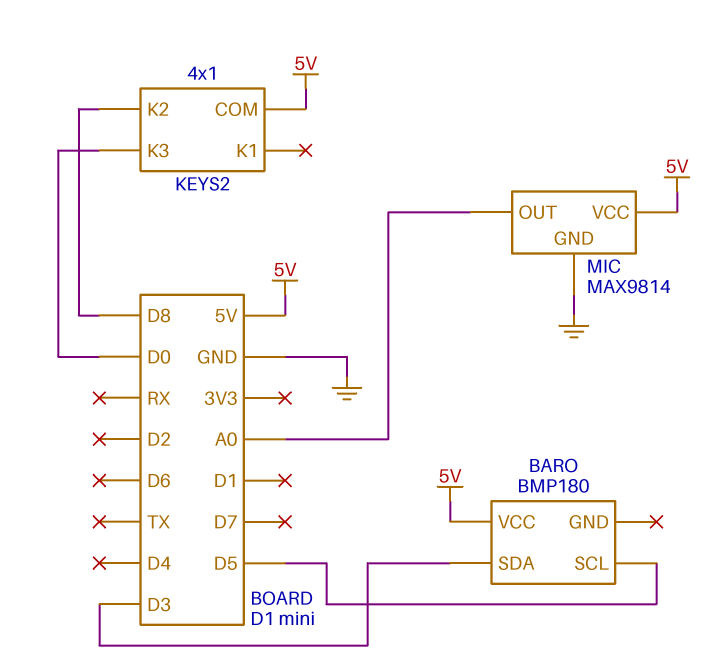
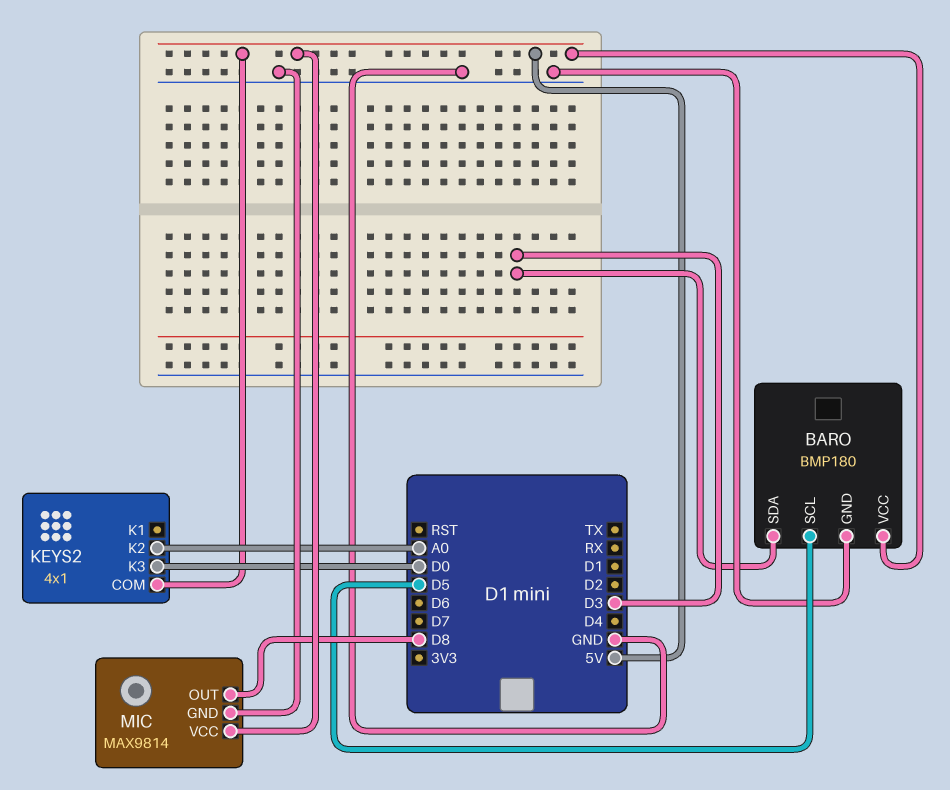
BARO pin GND: none -> GND
KEYS2 pin K2: D8 -> A0
MIC pin OUT: A0 -> D8

